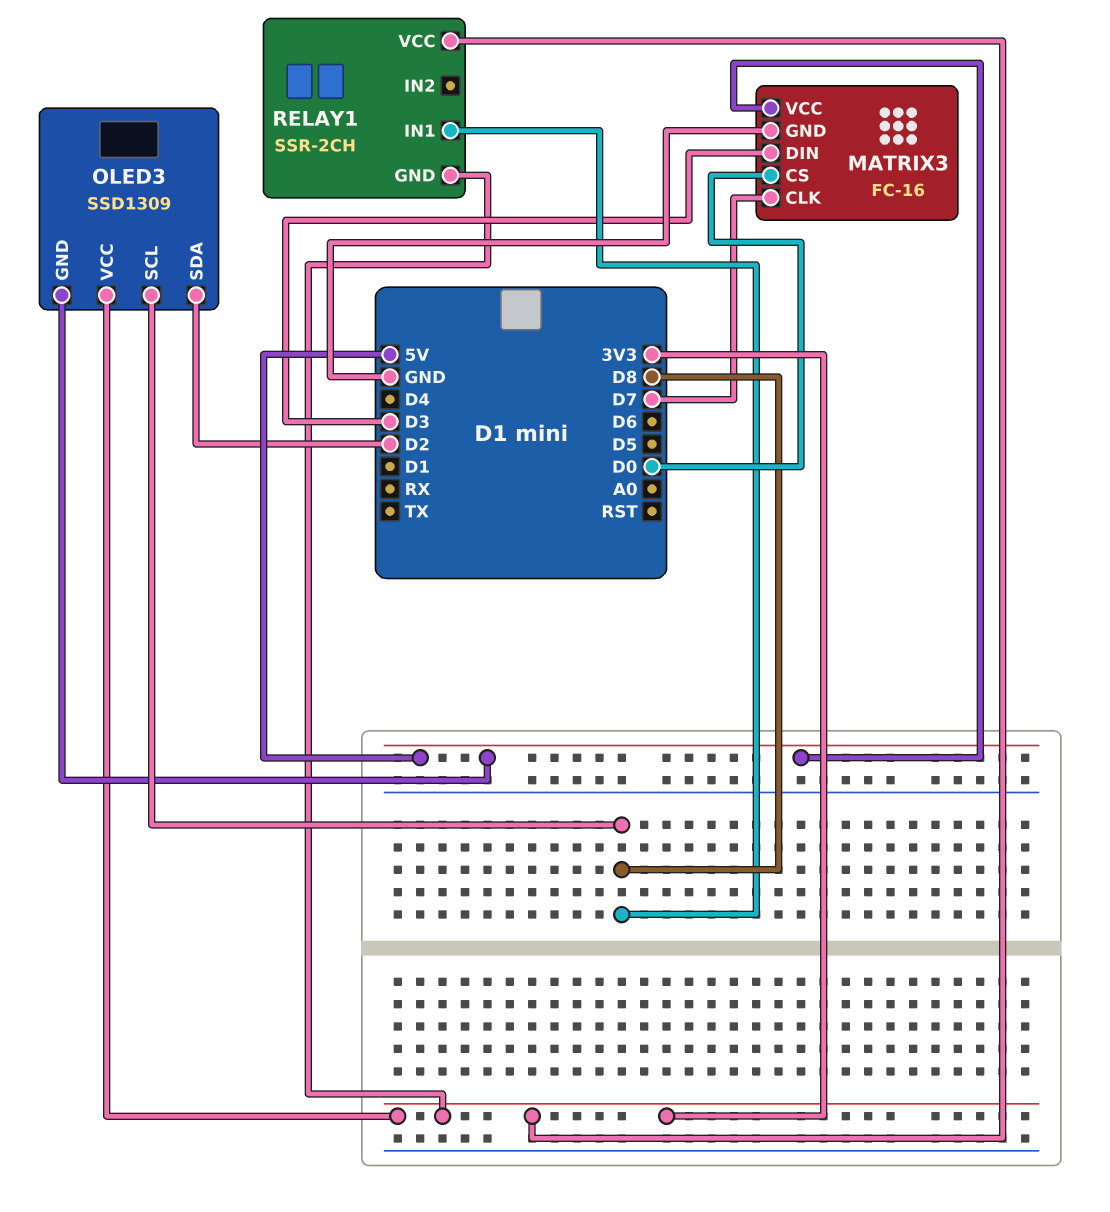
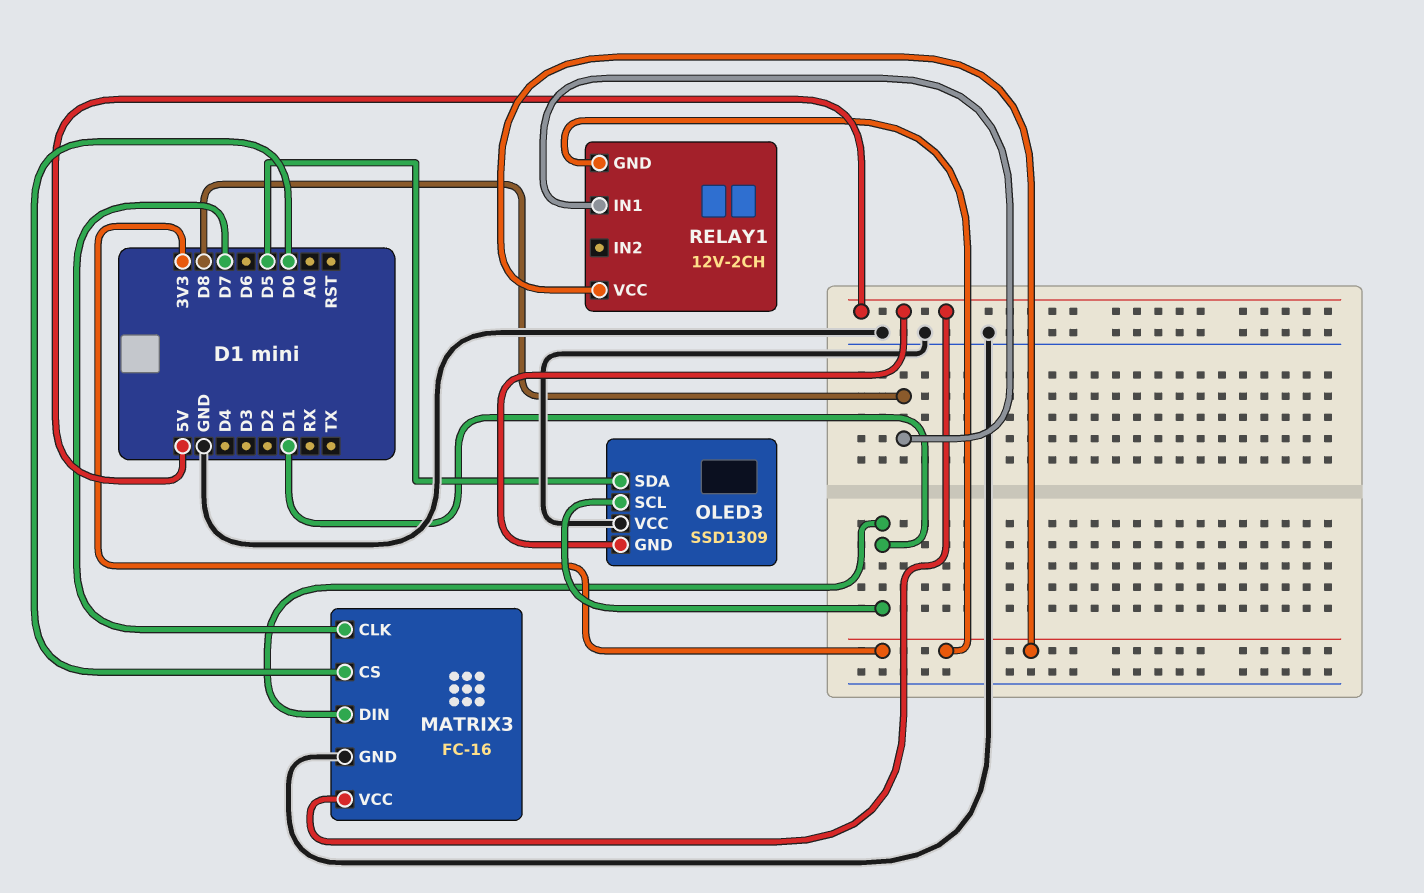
MATRIX3 pin DIN: D3 -> D1
OLED3 pin SCL: D8 -> D1
OLED3 pin SDA: D2 -> D5
OLED3 pin VCC: 3V3 -> GND
RELAY1: SSR-2CH -> 12V-2CH

